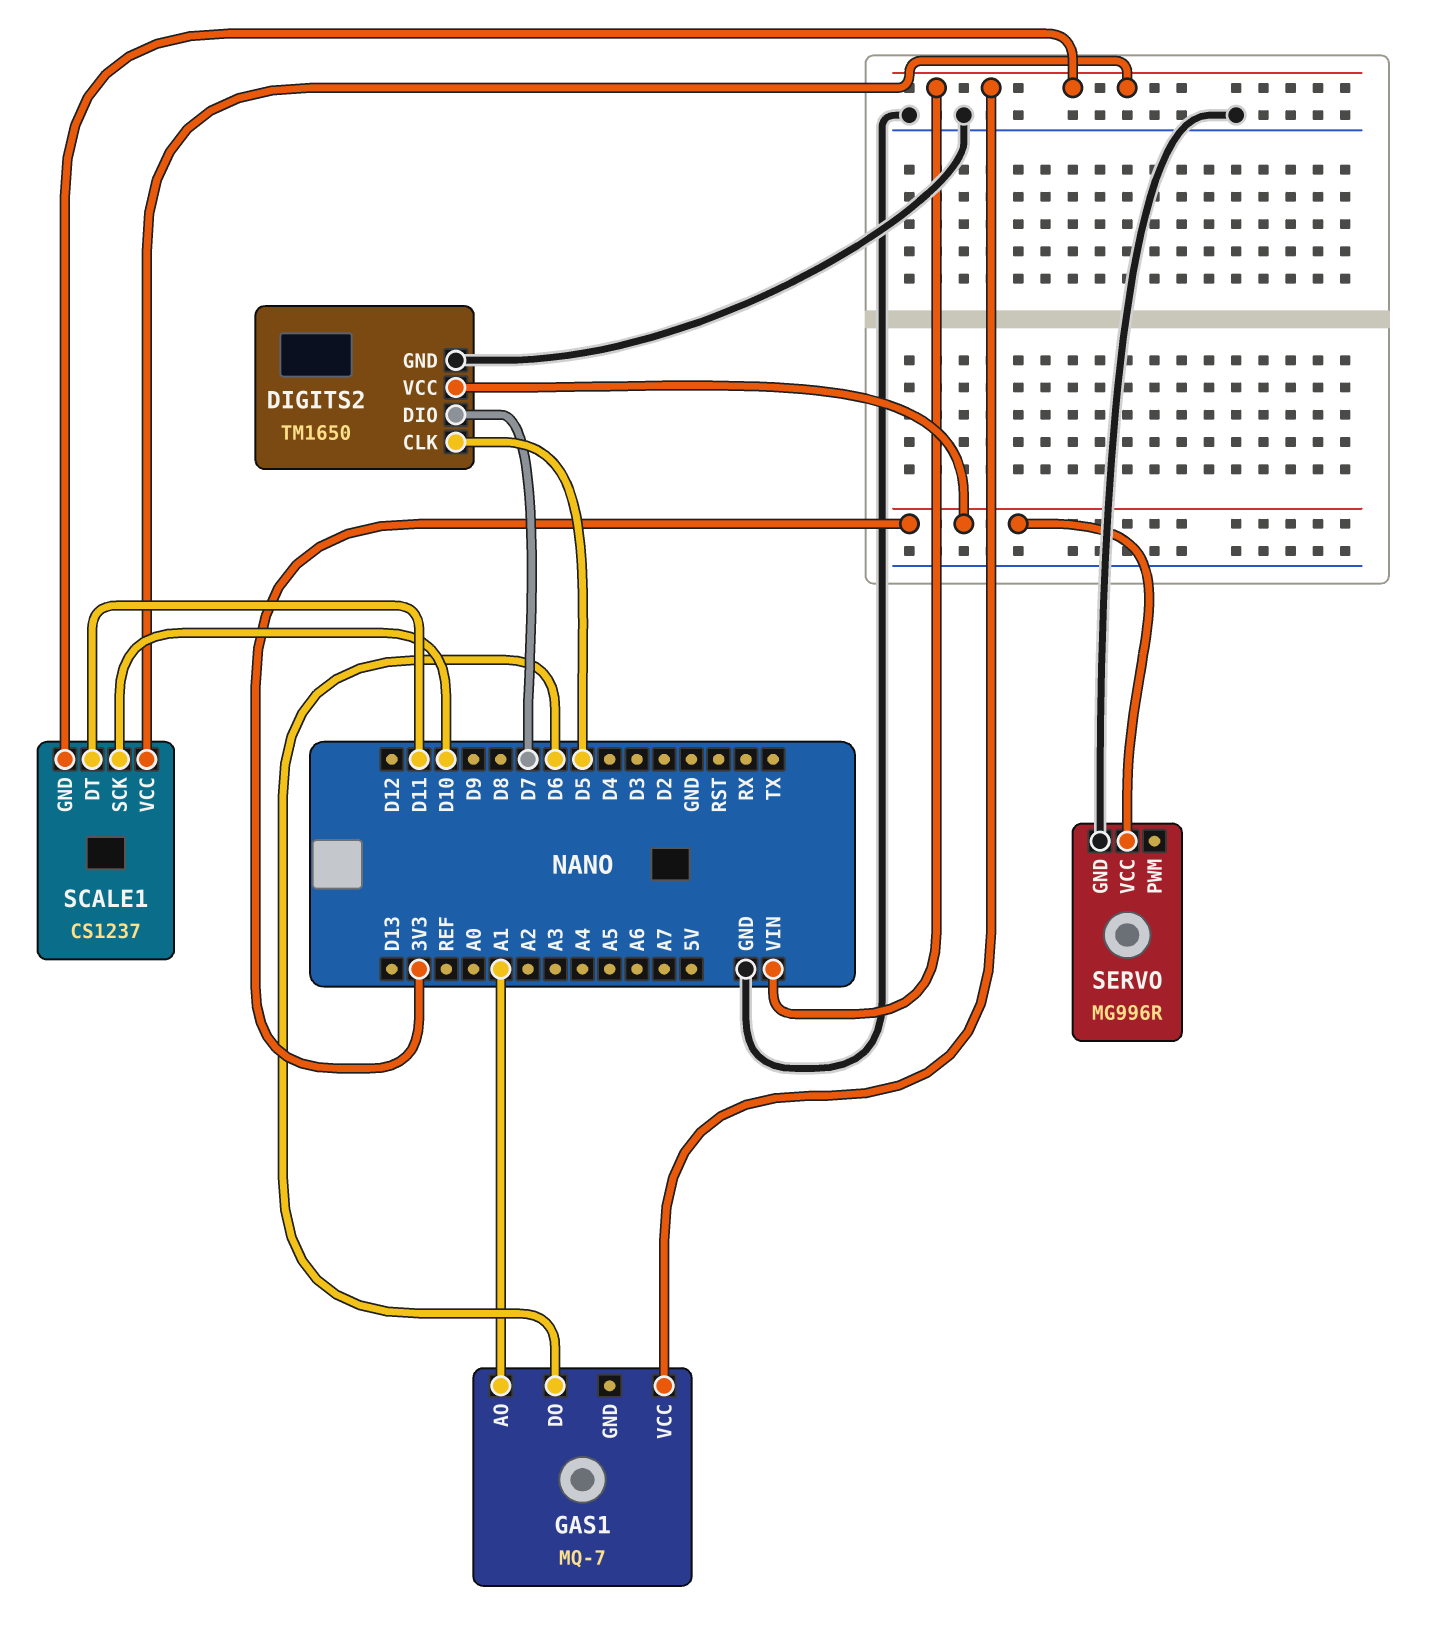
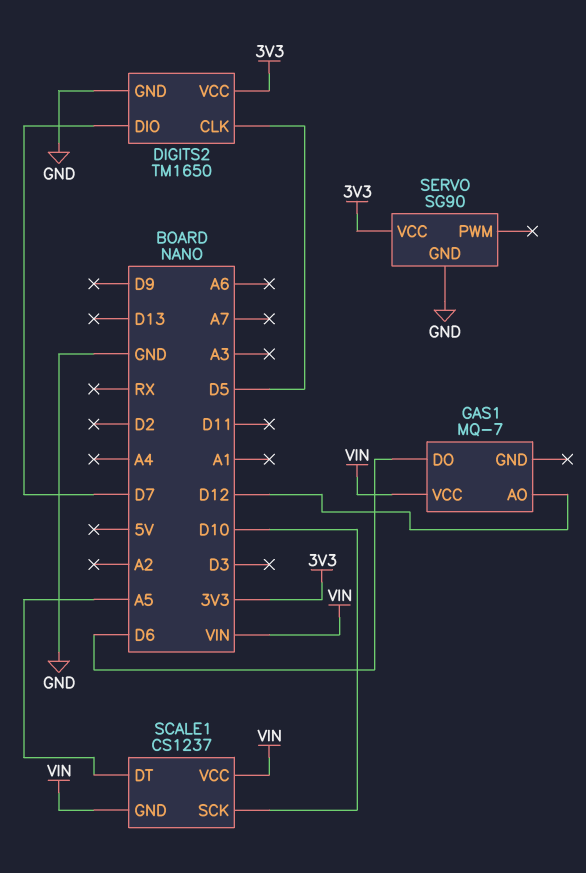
GAS1 pin AO: A1 -> D12
SCALE1 pin DT: D11 -> A5
SERVO: MG996R -> SG90

